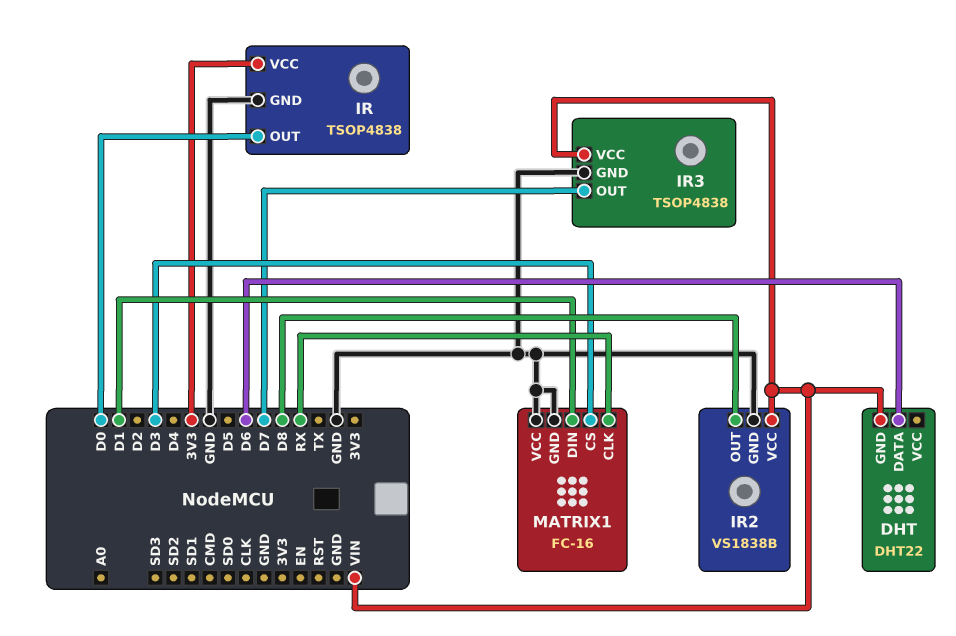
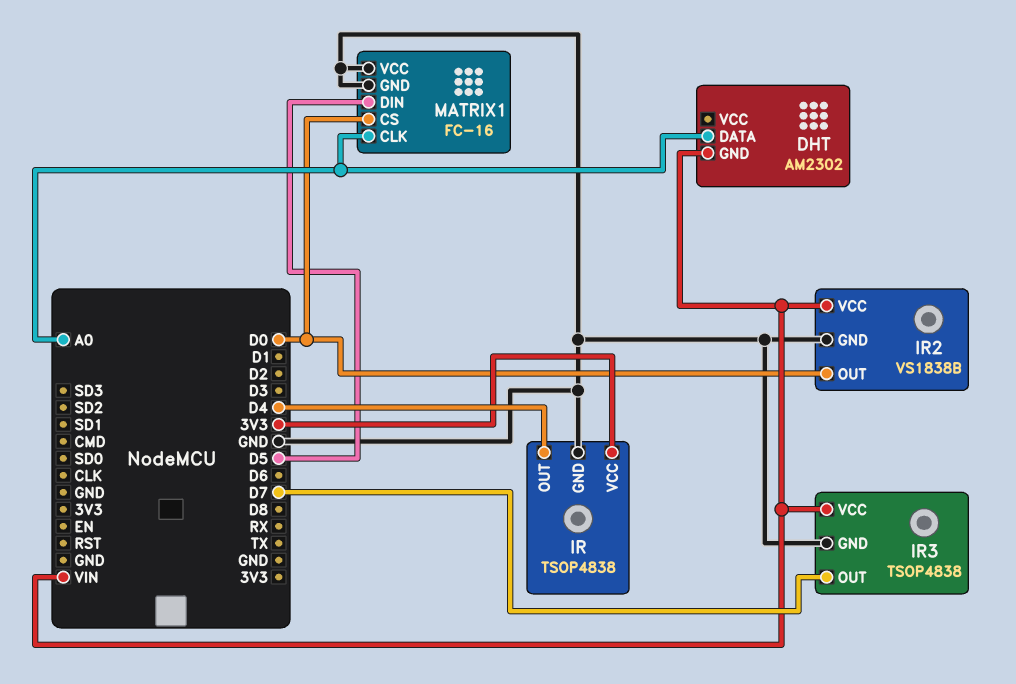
DHT: DHT22 -> AM2302
DHT pin DATA: D6 -> A0
IR pin OUT: D0 -> D4
IR2 pin OUT: D8 -> D0
MATRIX1 pin CLK: RX -> A0
MATRIX1 pin CS: D3 -> D0
MATRIX1 pin DIN: D1 -> D5

